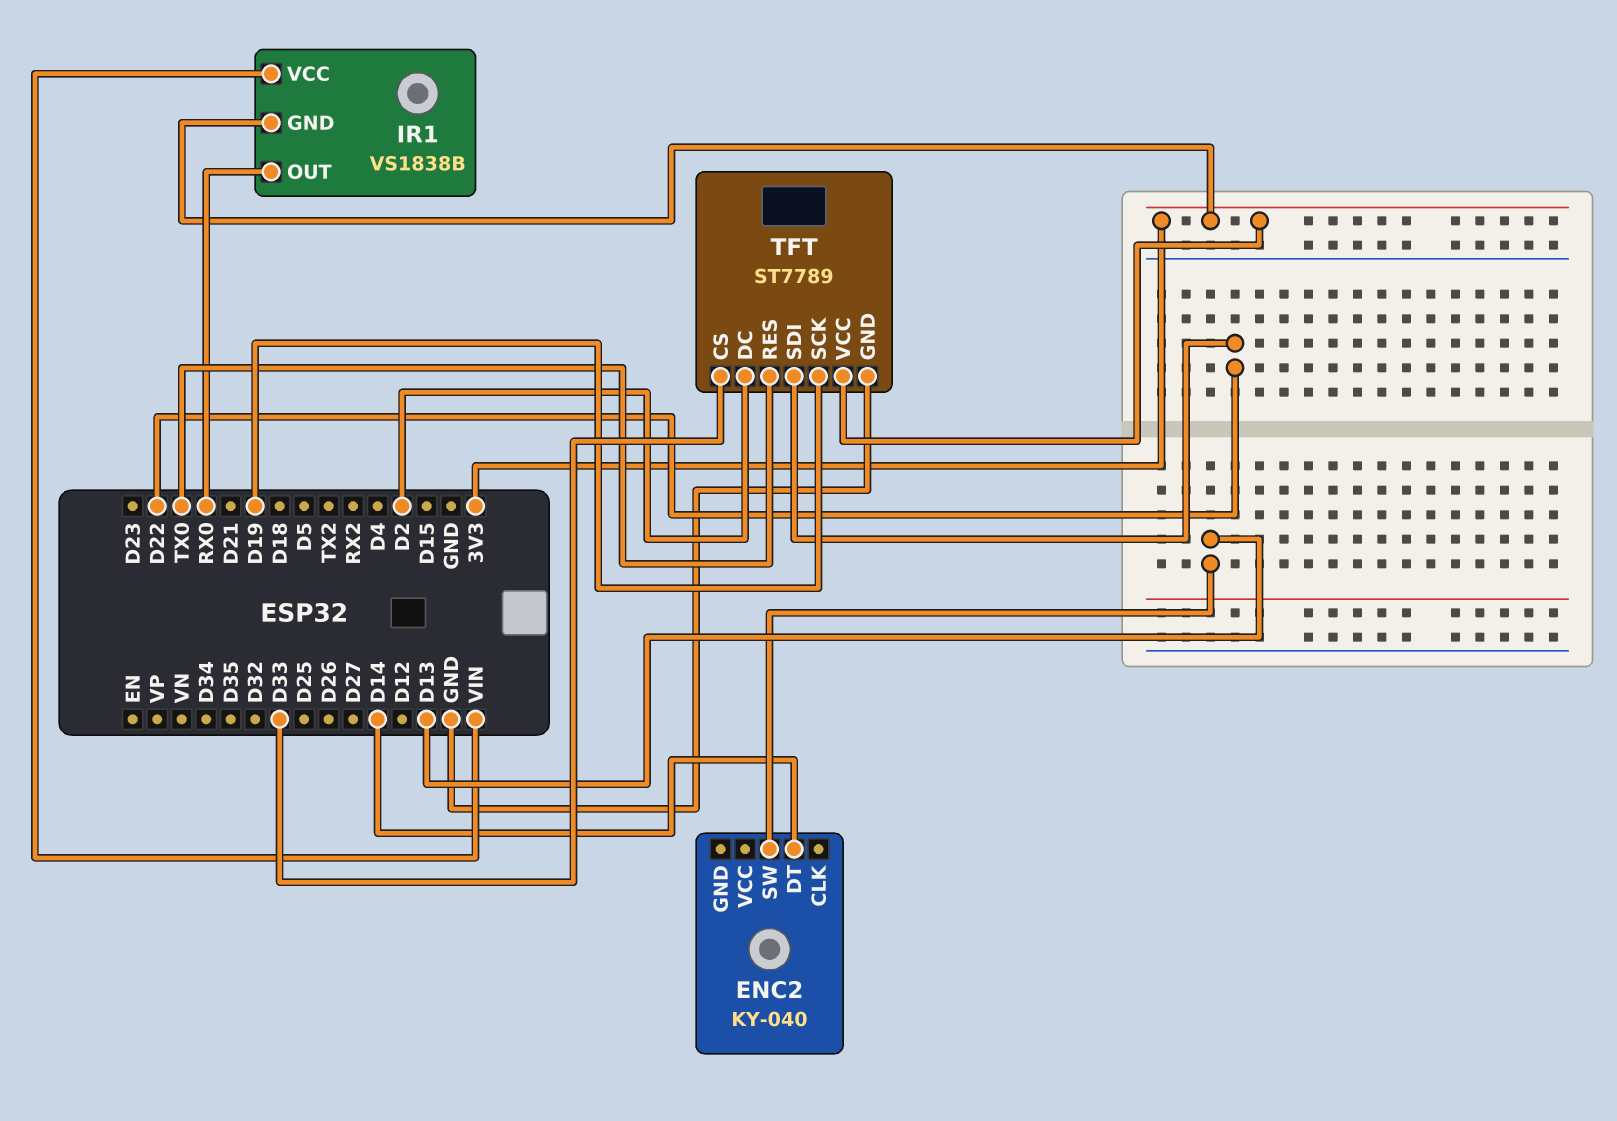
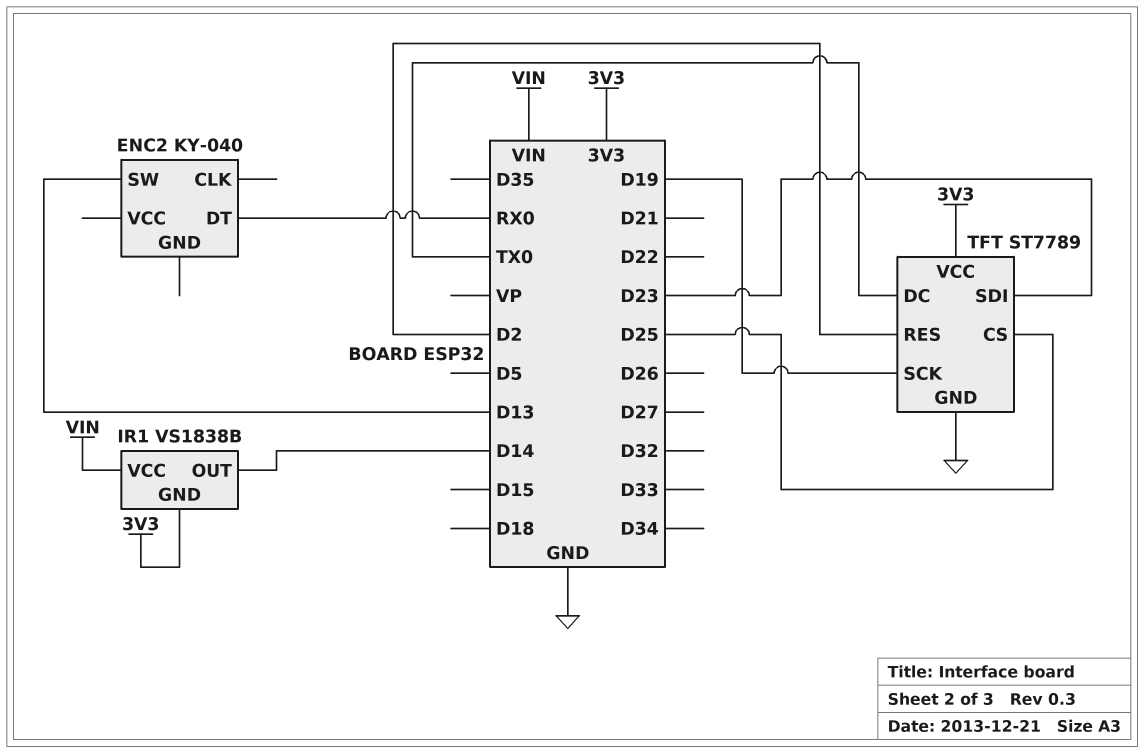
ENC2 pin DT: D14 -> RX0
IR1 pin OUT: RX0 -> D14
TFT pin CS: D33 -> D25
TFT pin DC: D2 -> TX0
TFT pin RES: TX0 -> D2
TFT pin SDI: D22 -> D23

